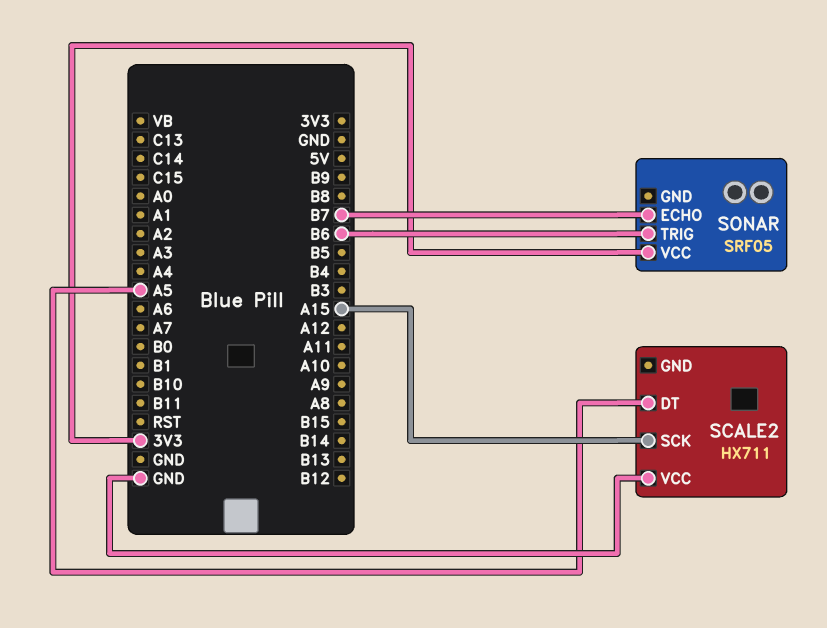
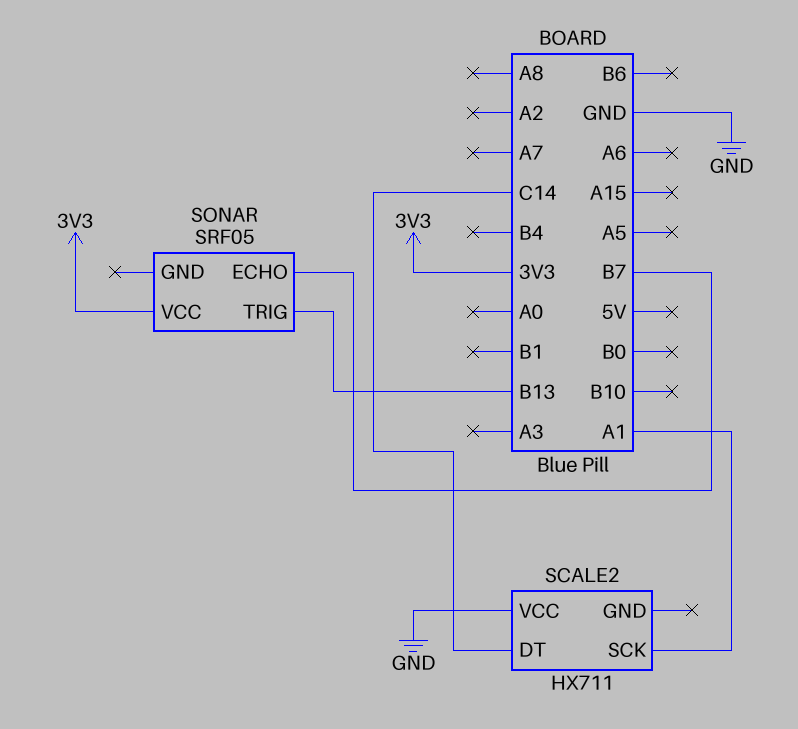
SCALE2 pin DT: A5 -> C14
SCALE2 pin SCK: A15 -> A1
SONAR pin TRIG: B6 -> B13

